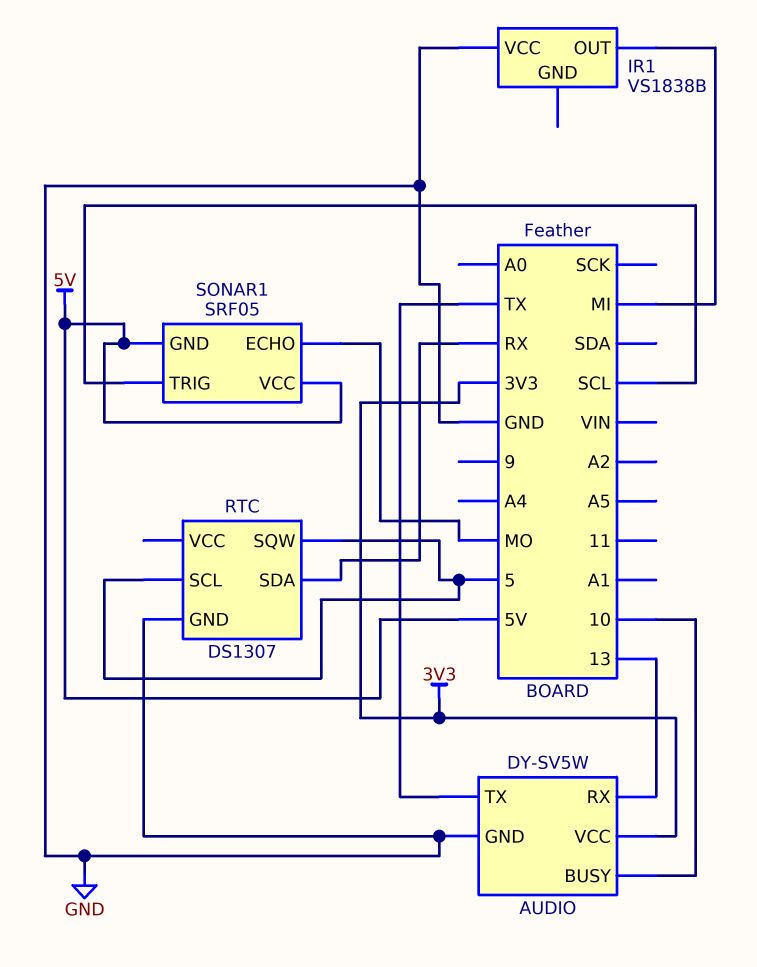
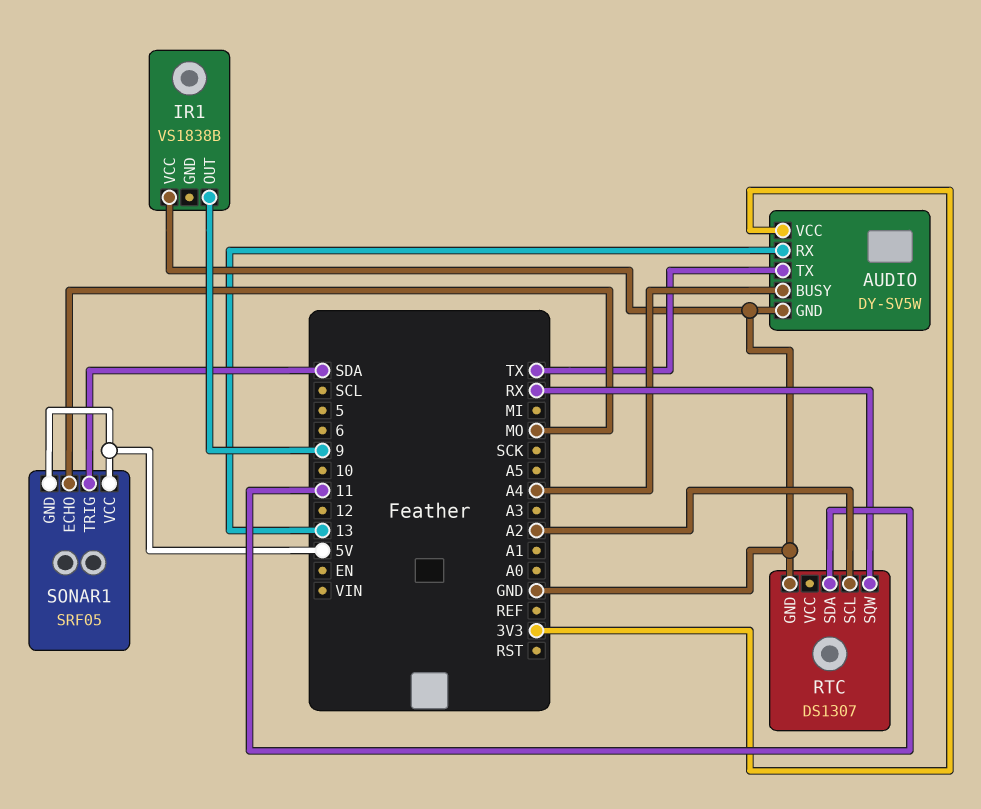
AUDIO pin BUSY: 10 -> A4
IR1 pin OUT: MI -> 9
RTC pin SCL: 5 -> A2
RTC pin SDA: RX -> 11
RTC pin SQW: 5 -> RX
SONAR1 pin TRIG: SCL -> SDA

